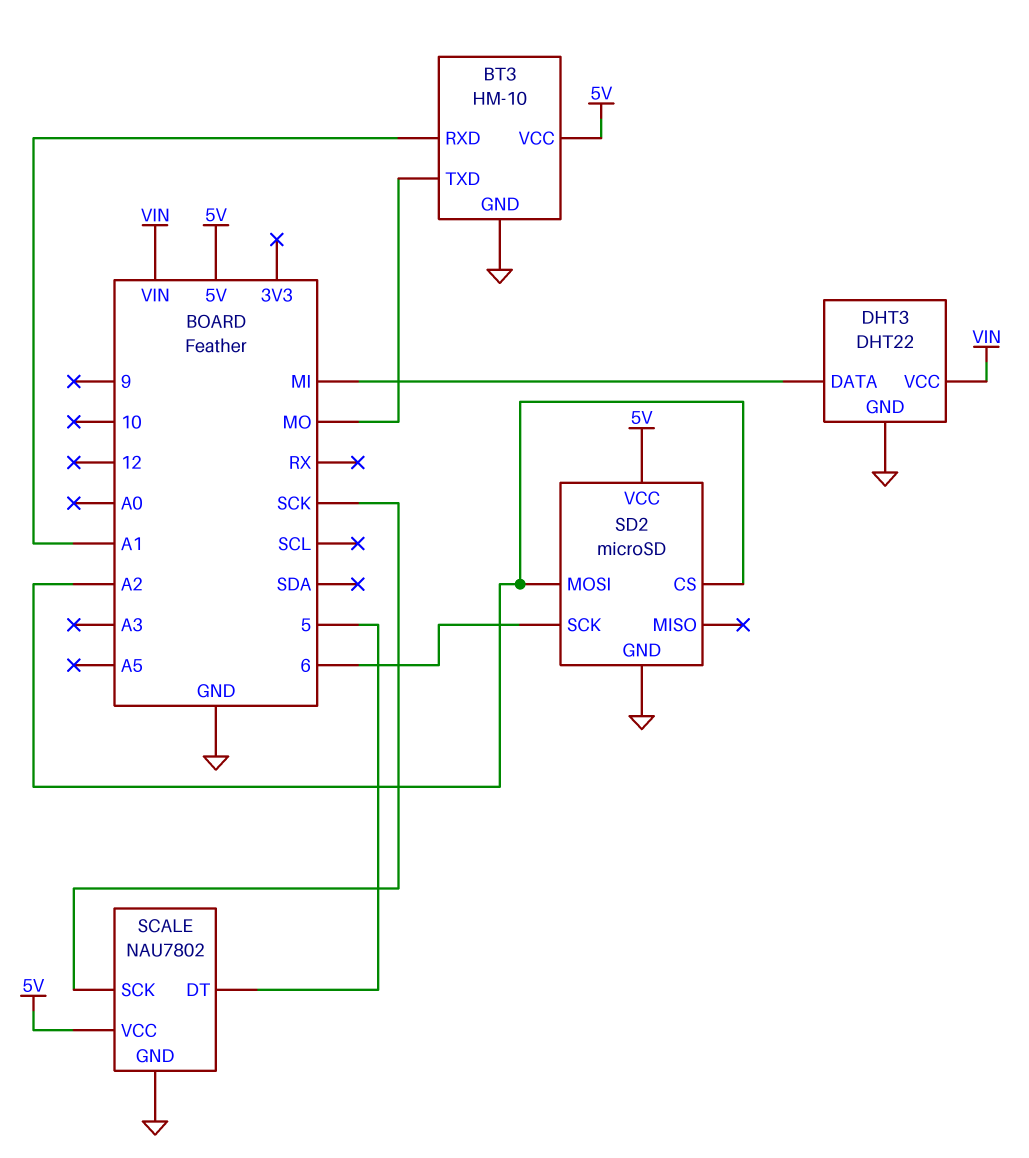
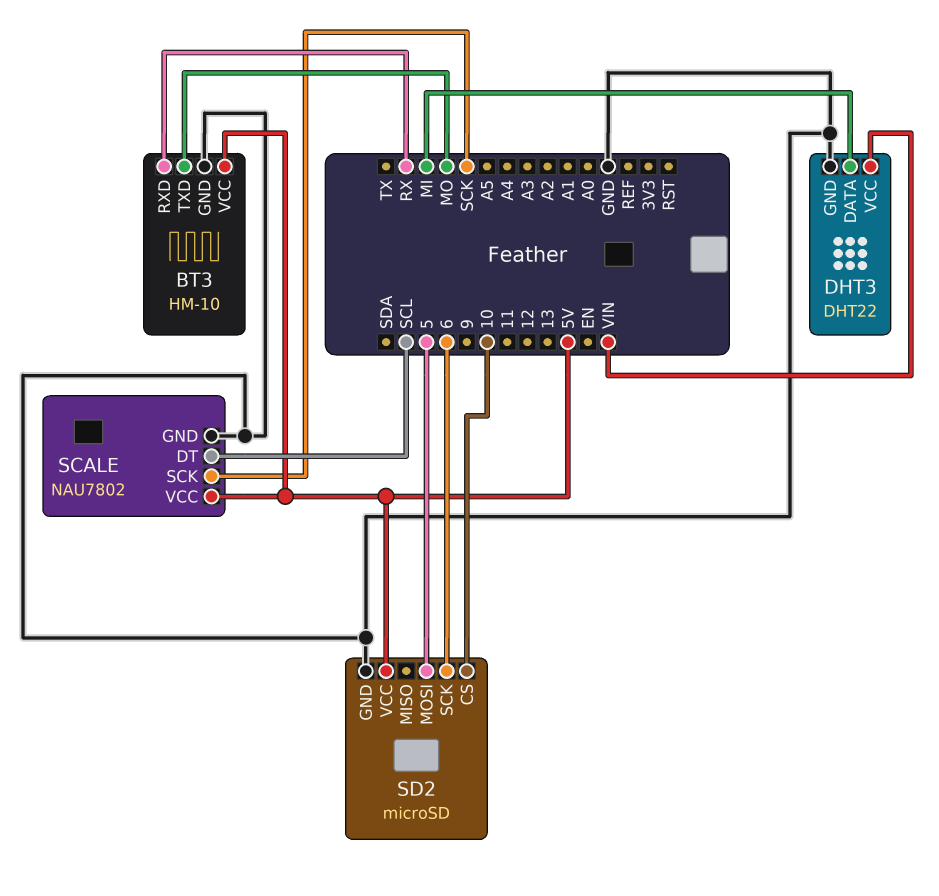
BT3 pin RXD: A1 -> RX
SCALE pin DT: 5 -> SCL
SD2 pin CS: A2 -> 10
SD2 pin MOSI: A2 -> 5

